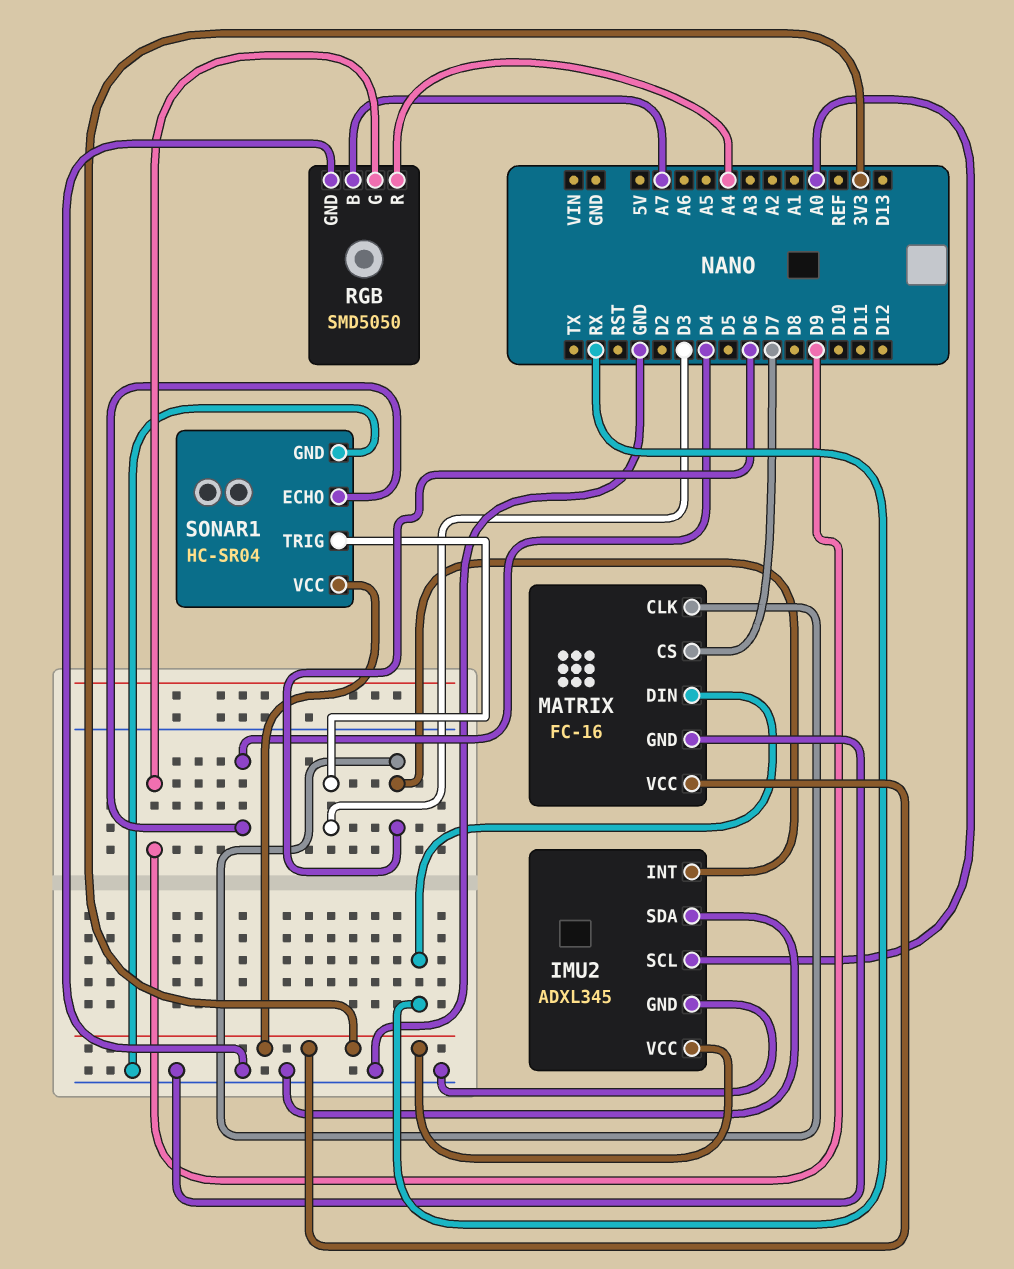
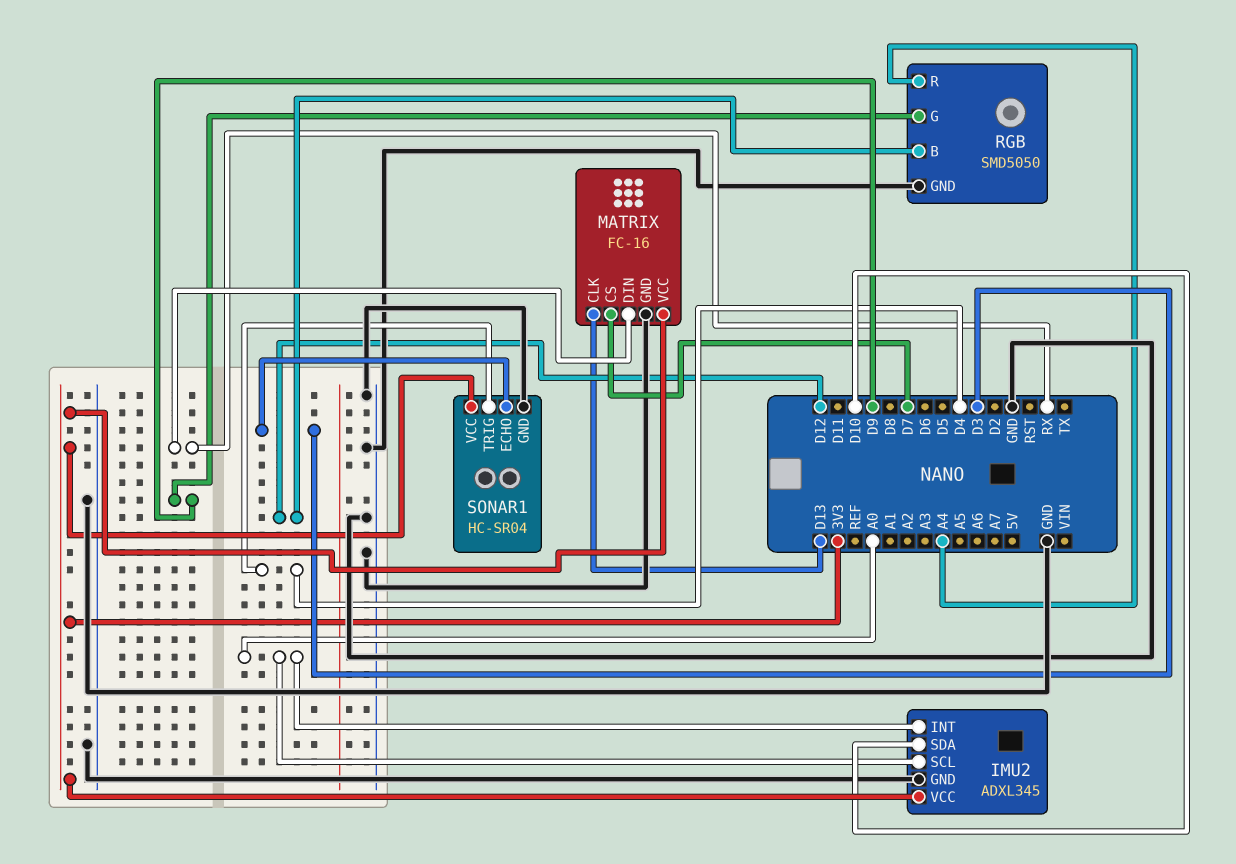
IMU2 pin INT: D6 -> A0
IMU2 pin SDA: GND -> D10
MATRIX pin CLK: D6 -> D13
RGB pin B: A7 -> D12
SONAR1 pin ECHO: D4 -> D3
SONAR1 pin TRIG: D3 -> D4

